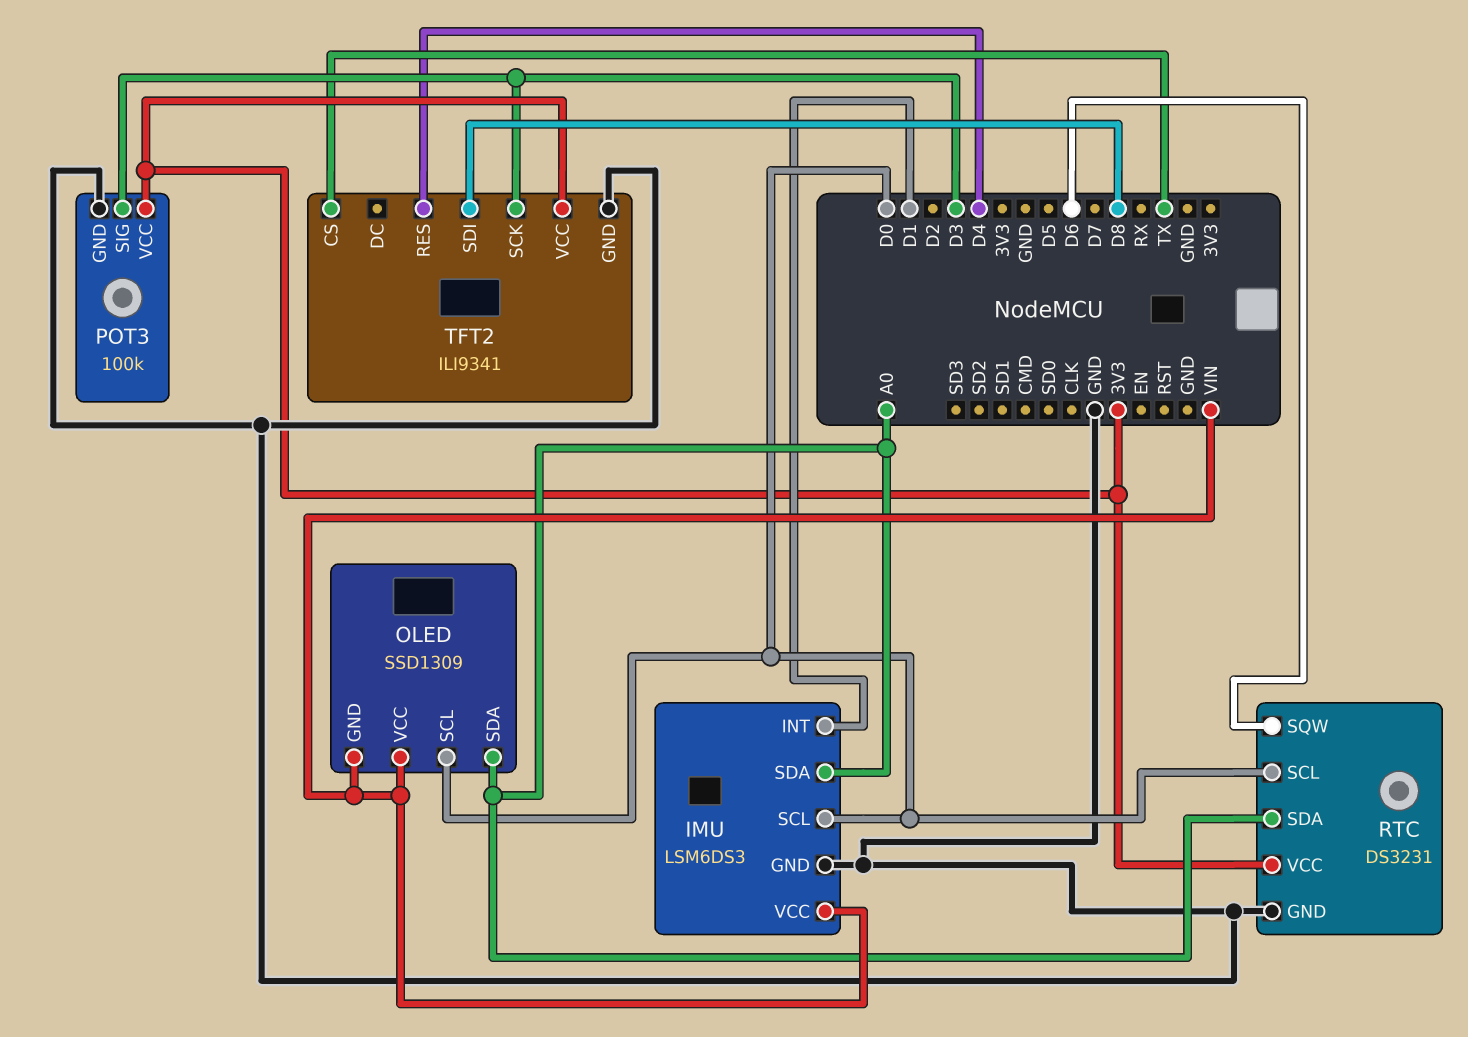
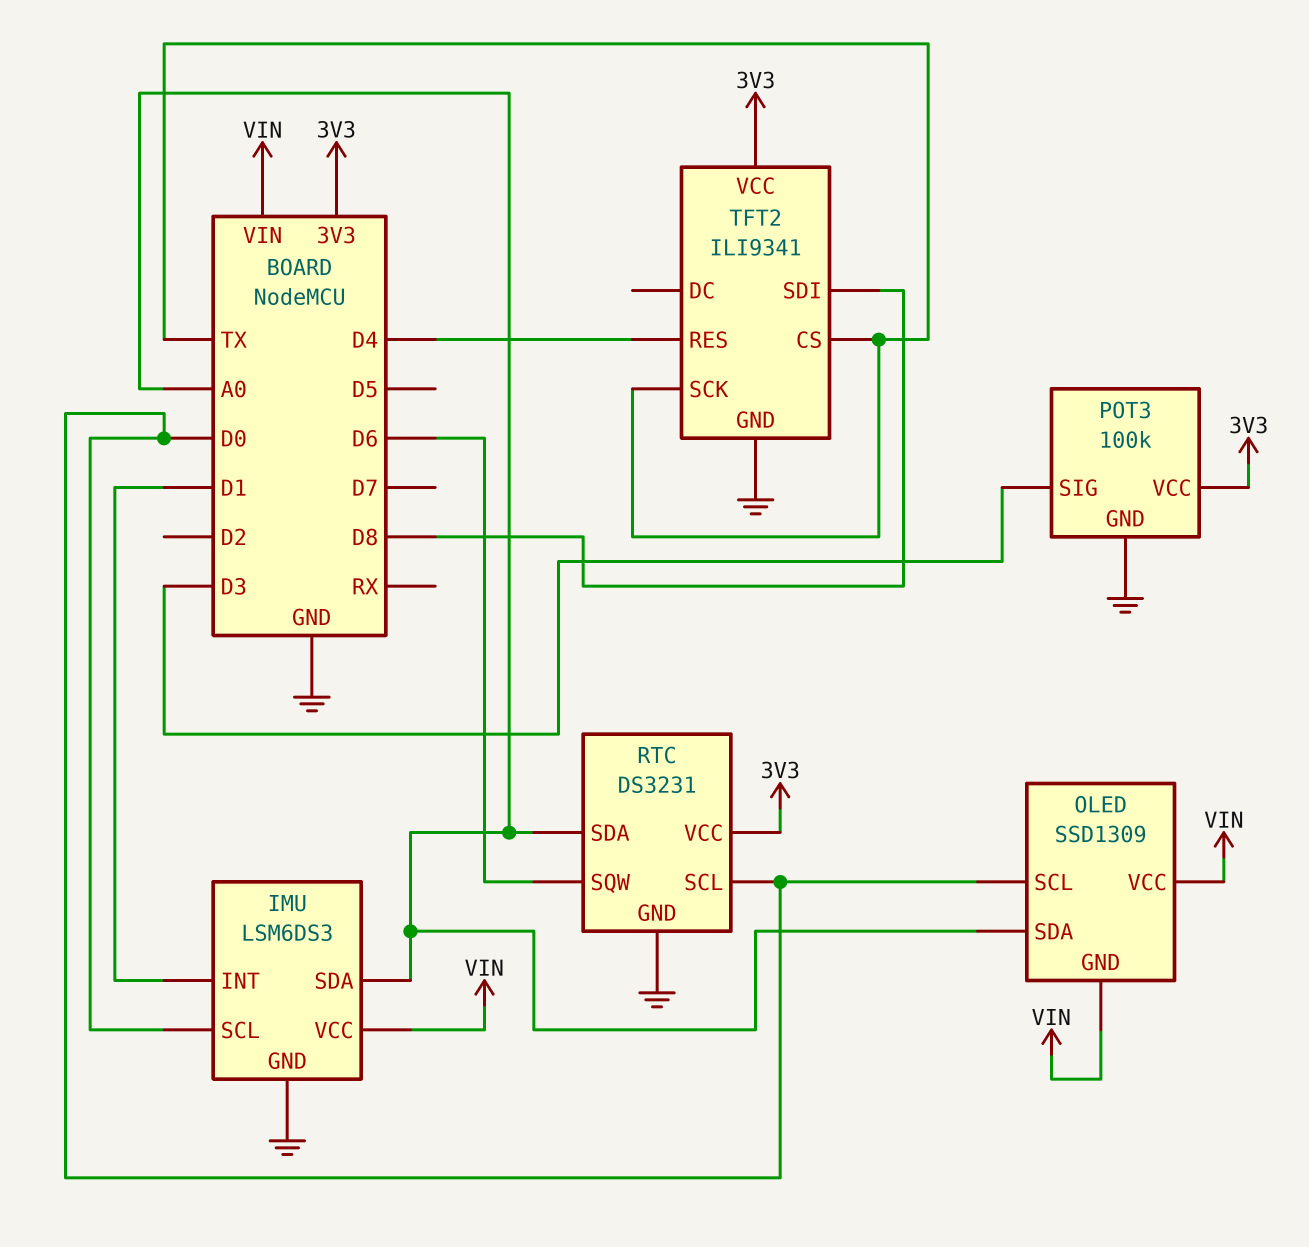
TFT2 pin SCK: D3 -> TX

